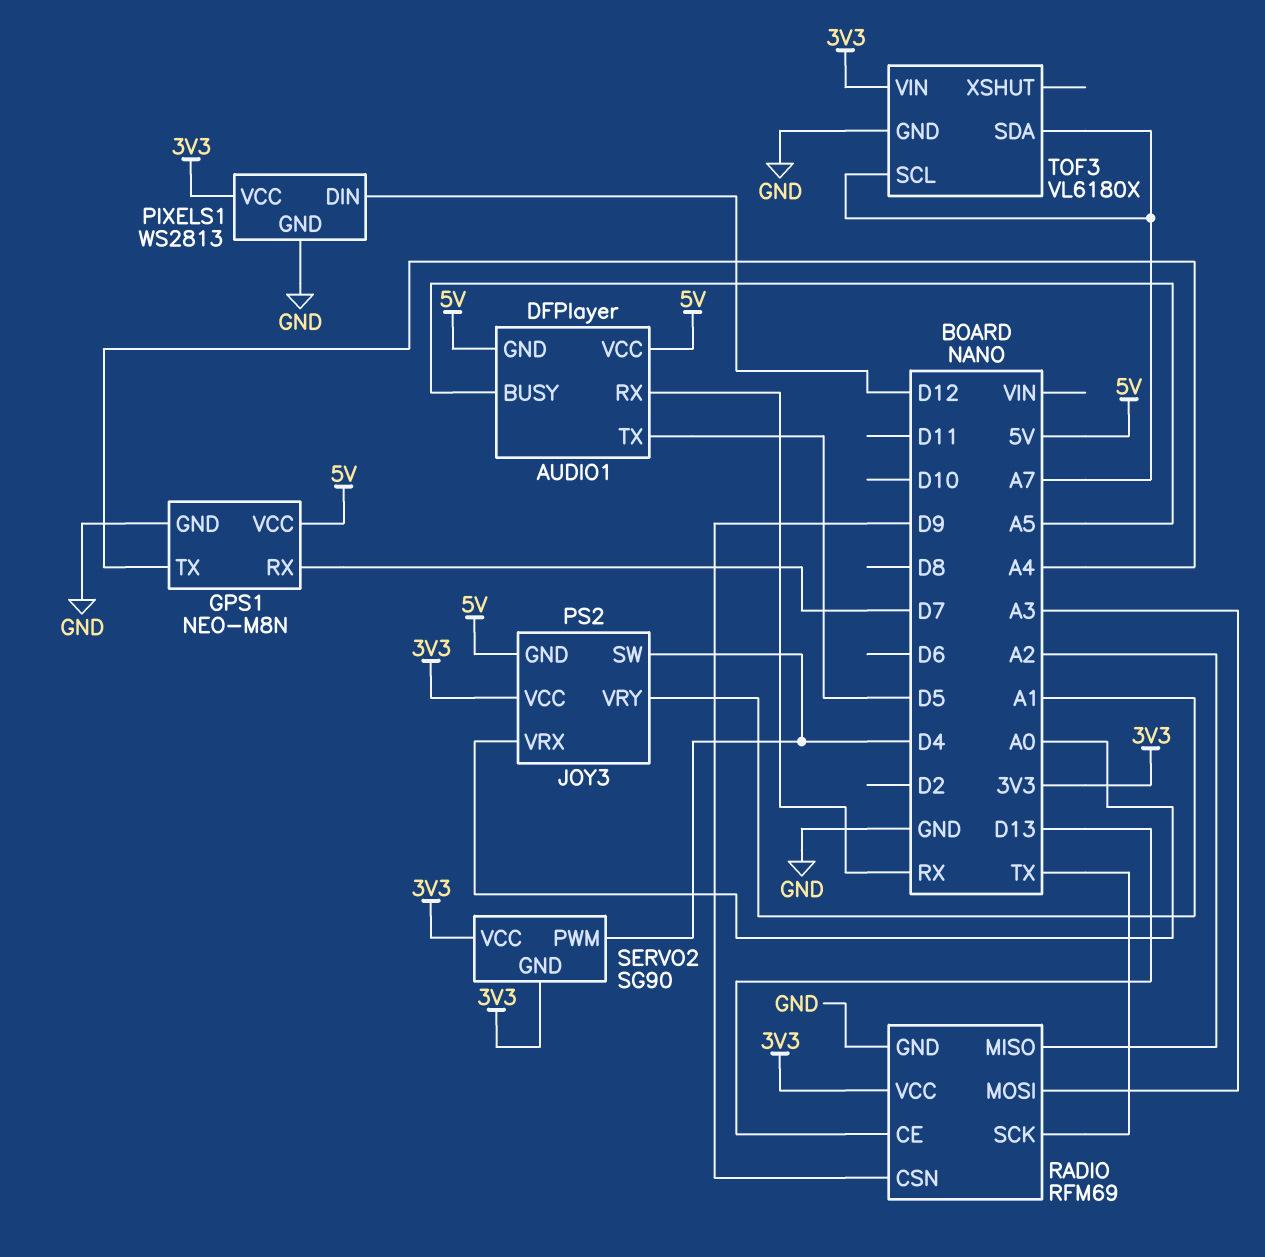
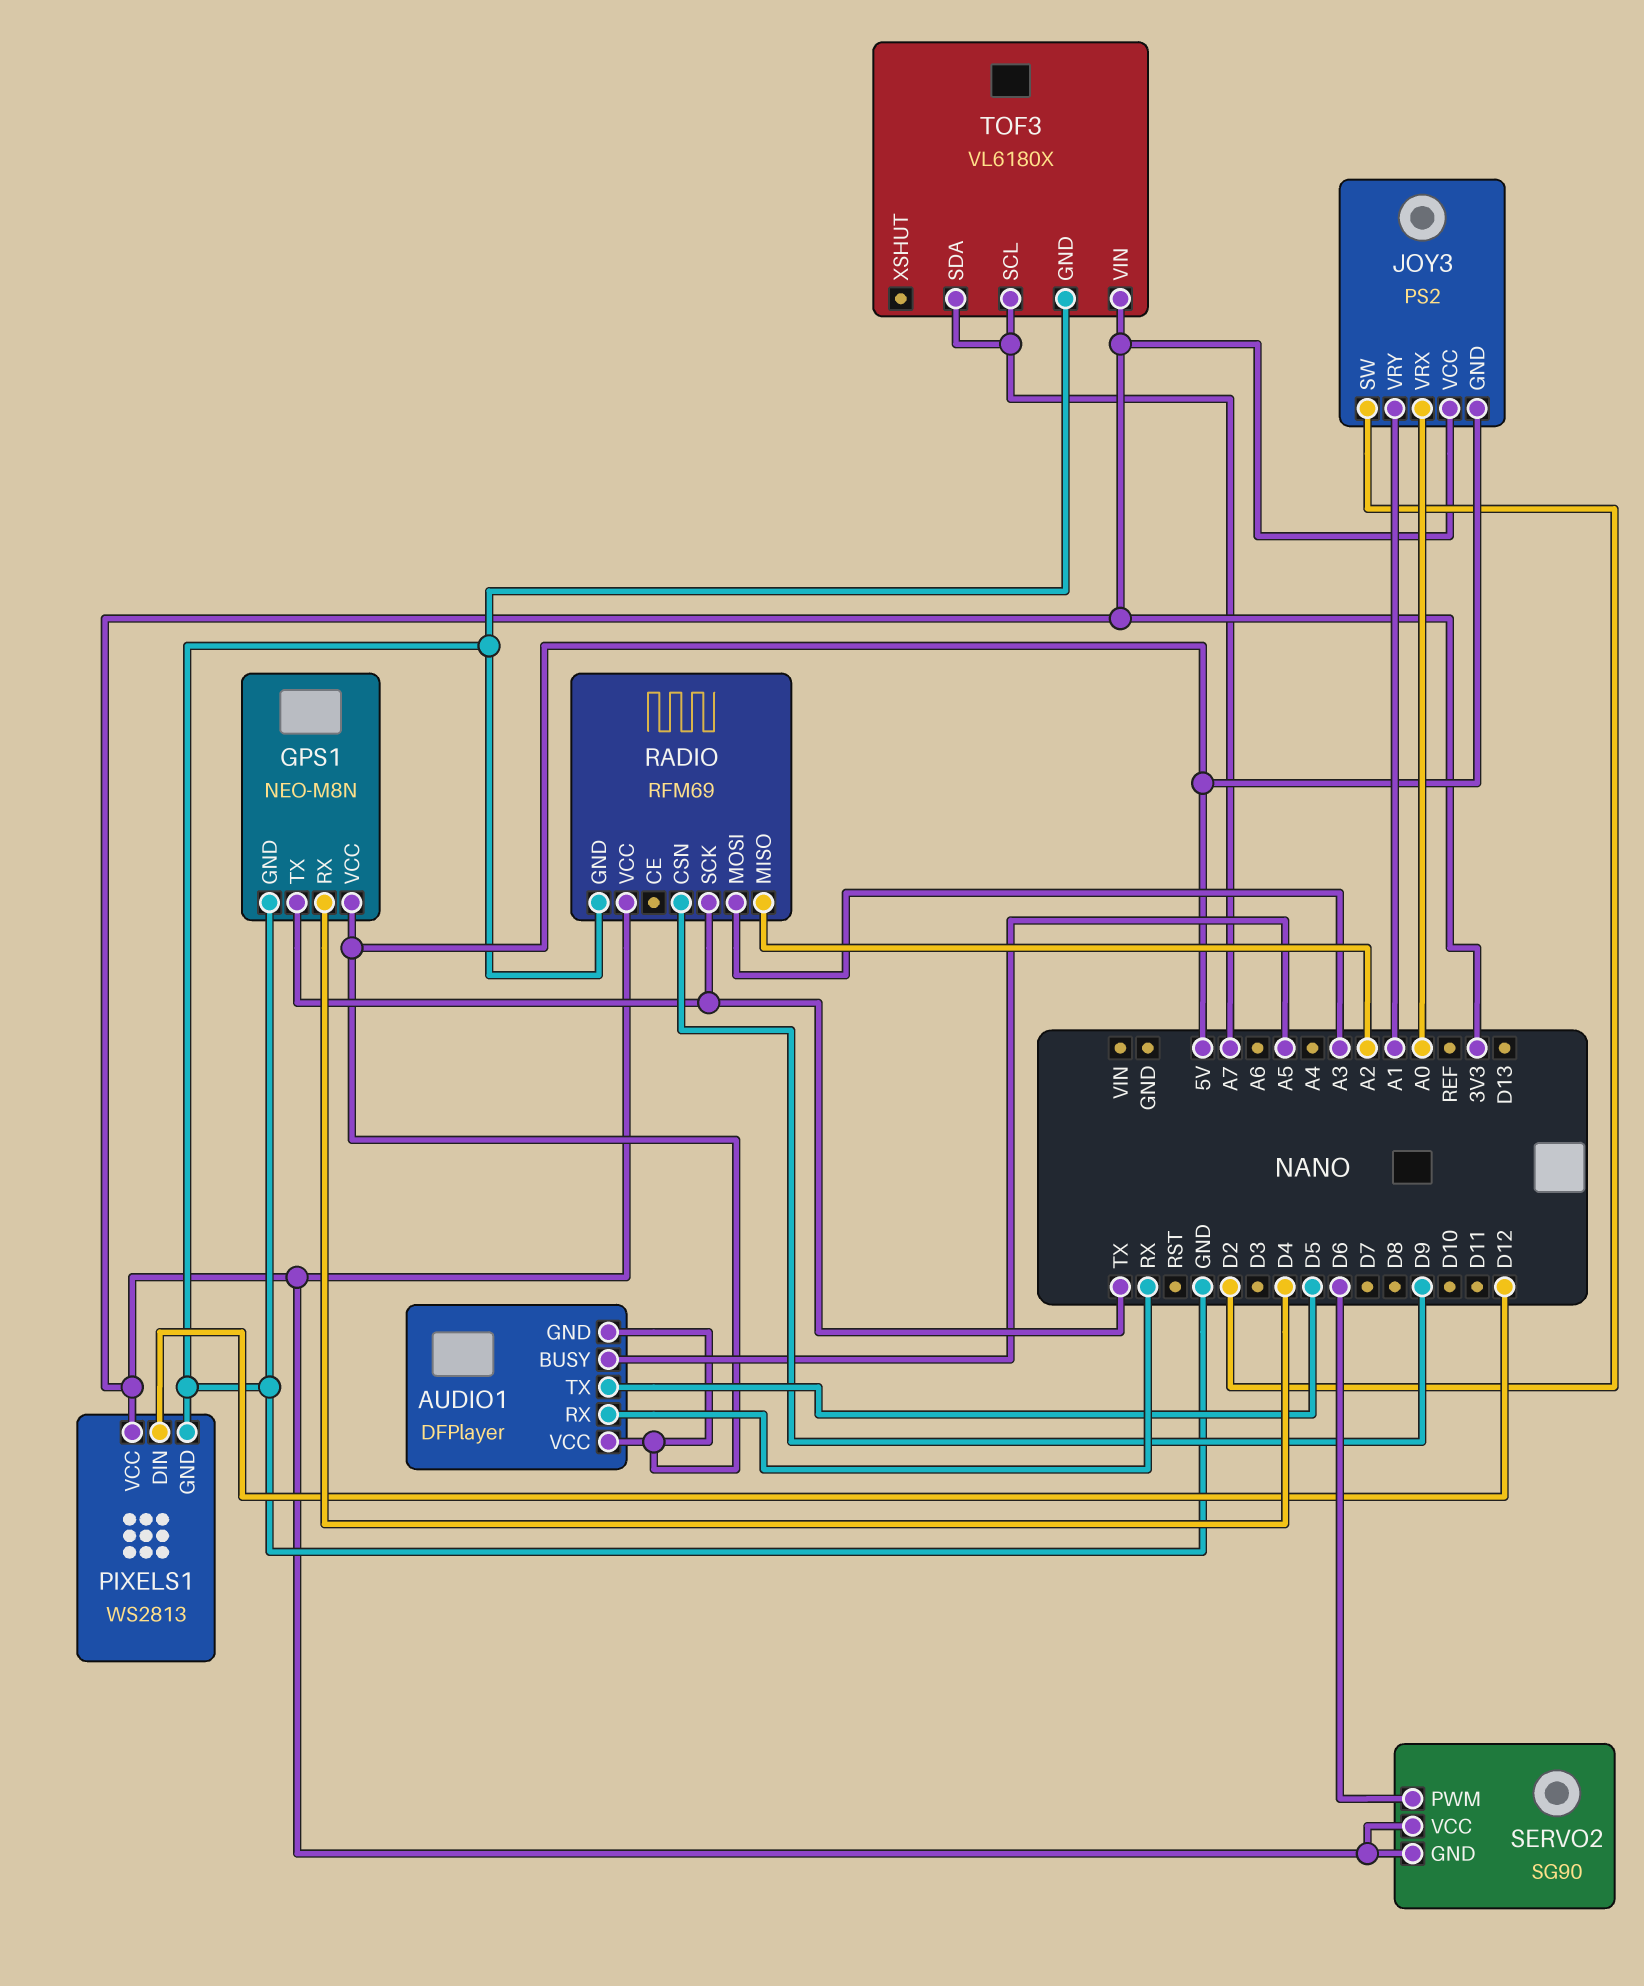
GPS1 pin RX: D7 -> D4
GPS1 pin TX: A4 -> TX
JOY3 pin SW: D4 -> D2
RADIO pin CE: D13 -> none
SERVO2 pin PWM: D4 -> D6

